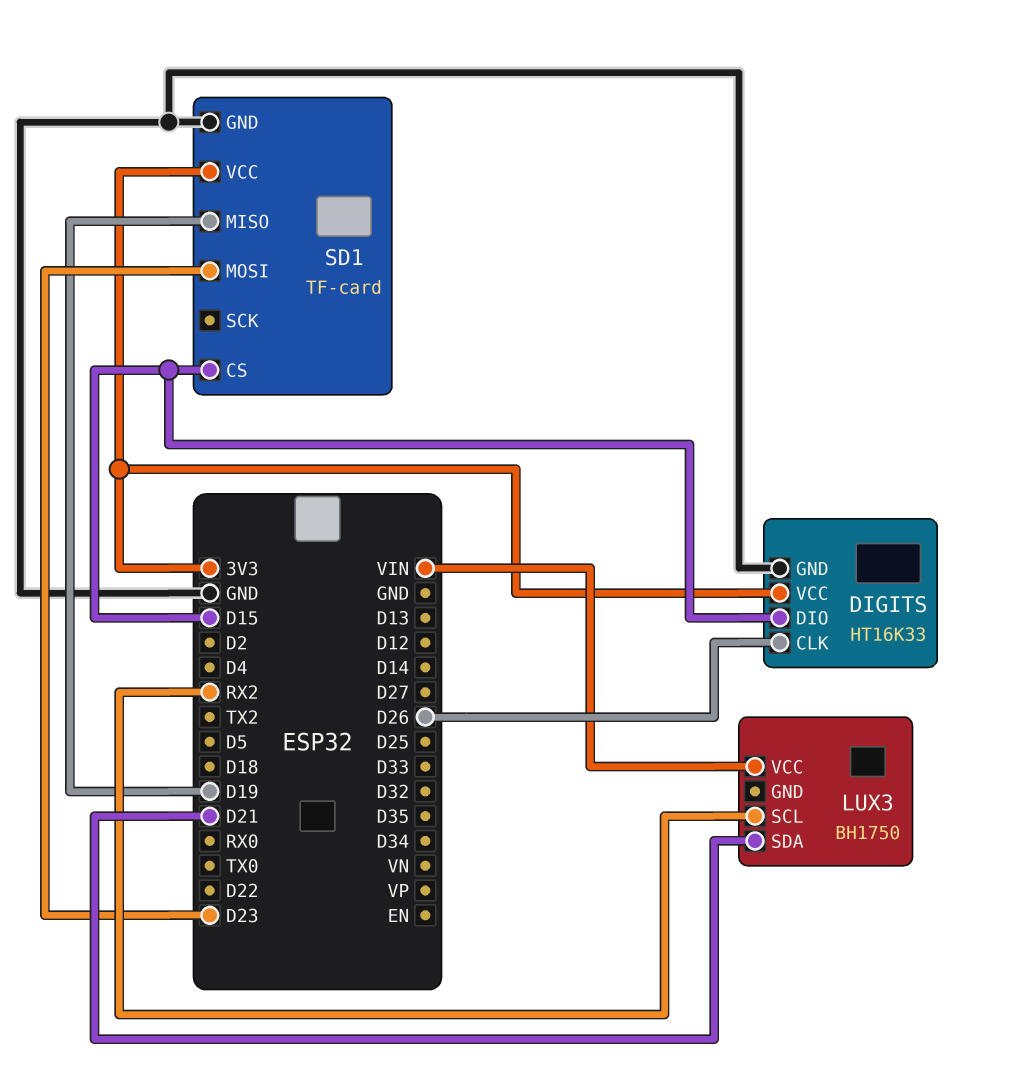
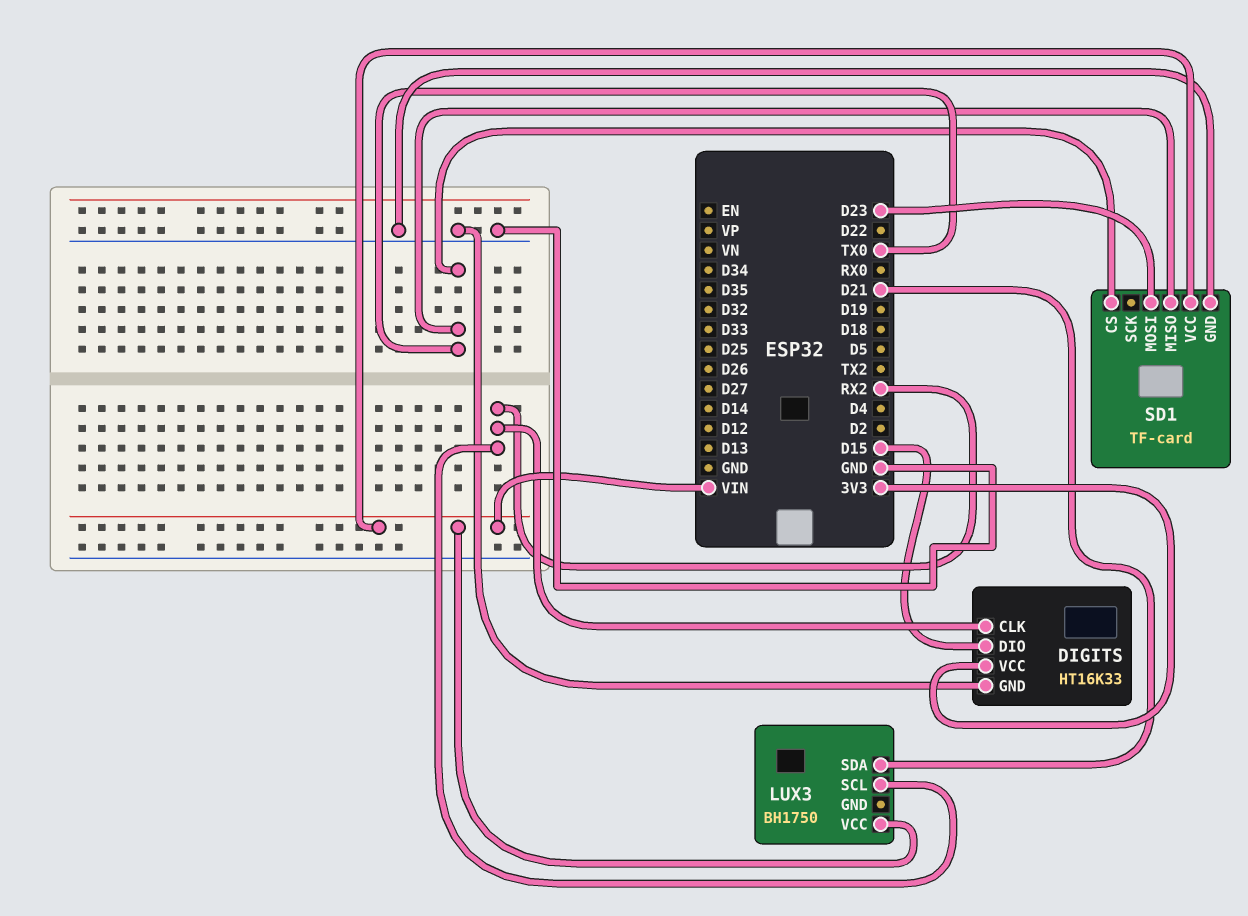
DIGITS pin CLK: D26 -> RX2
SD1 pin CS: D15 -> TX0
SD1 pin MISO: D19 -> TX0
SD1 pin VCC: 3V3 -> VIN

